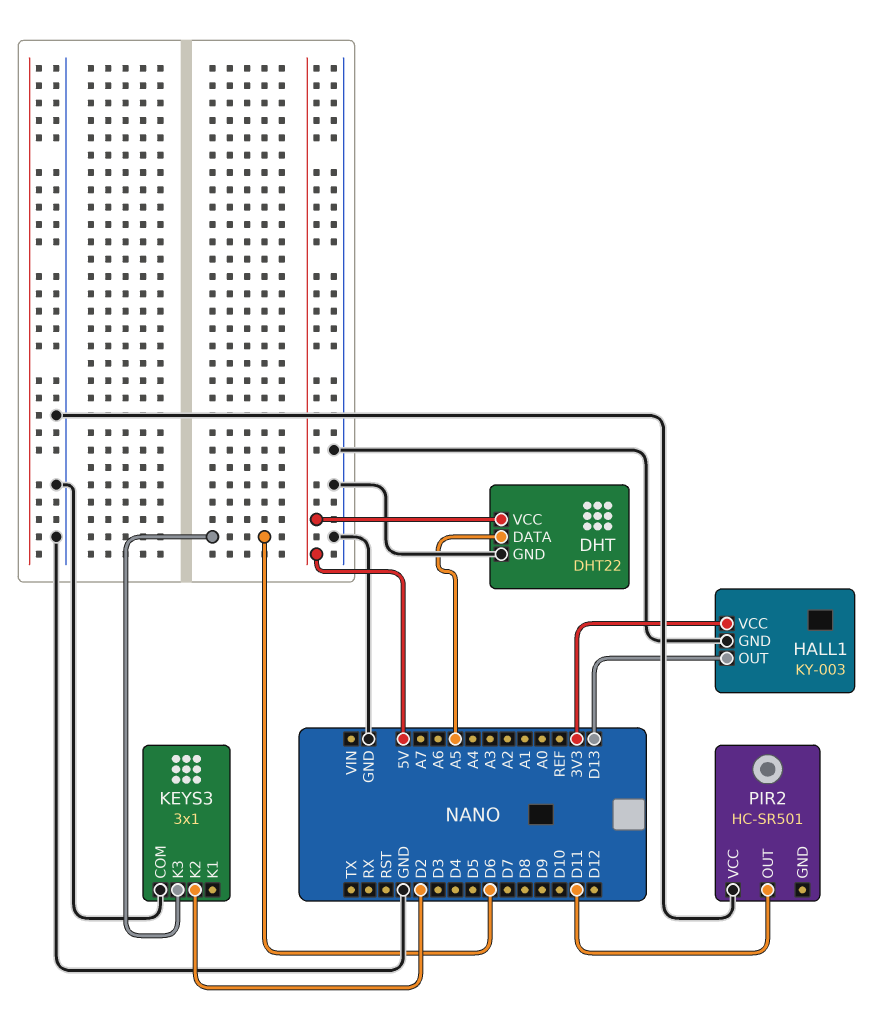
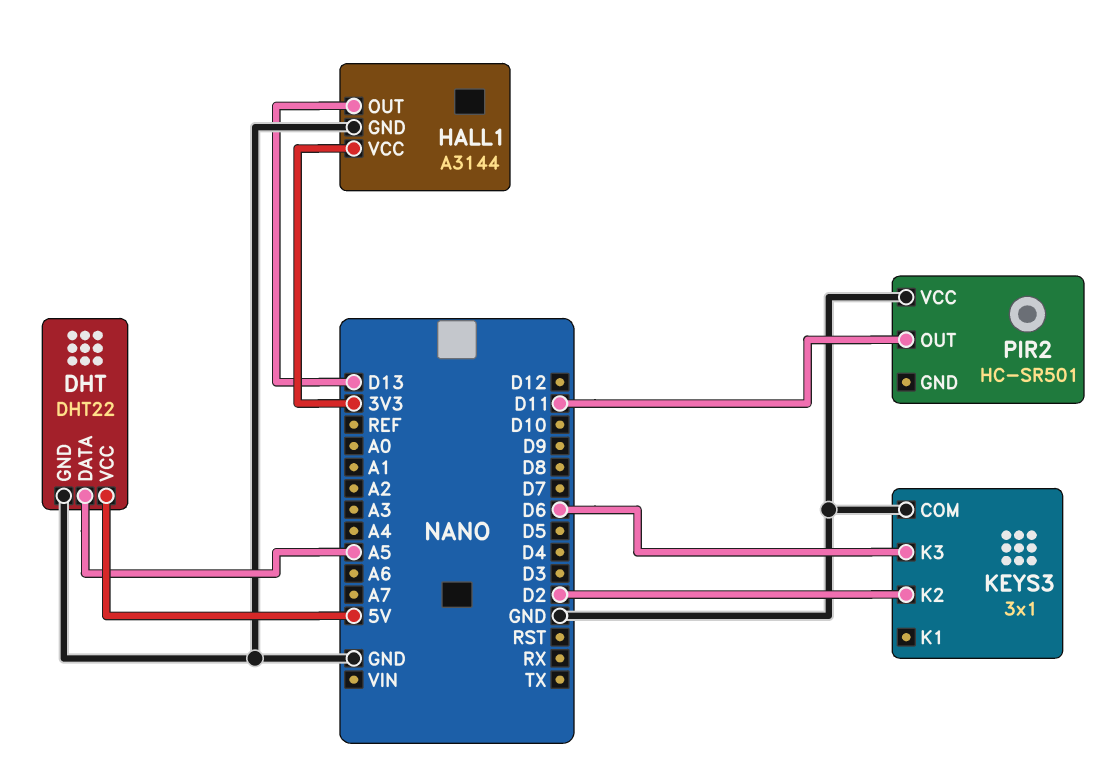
HALL1: KY-003 -> A3144

